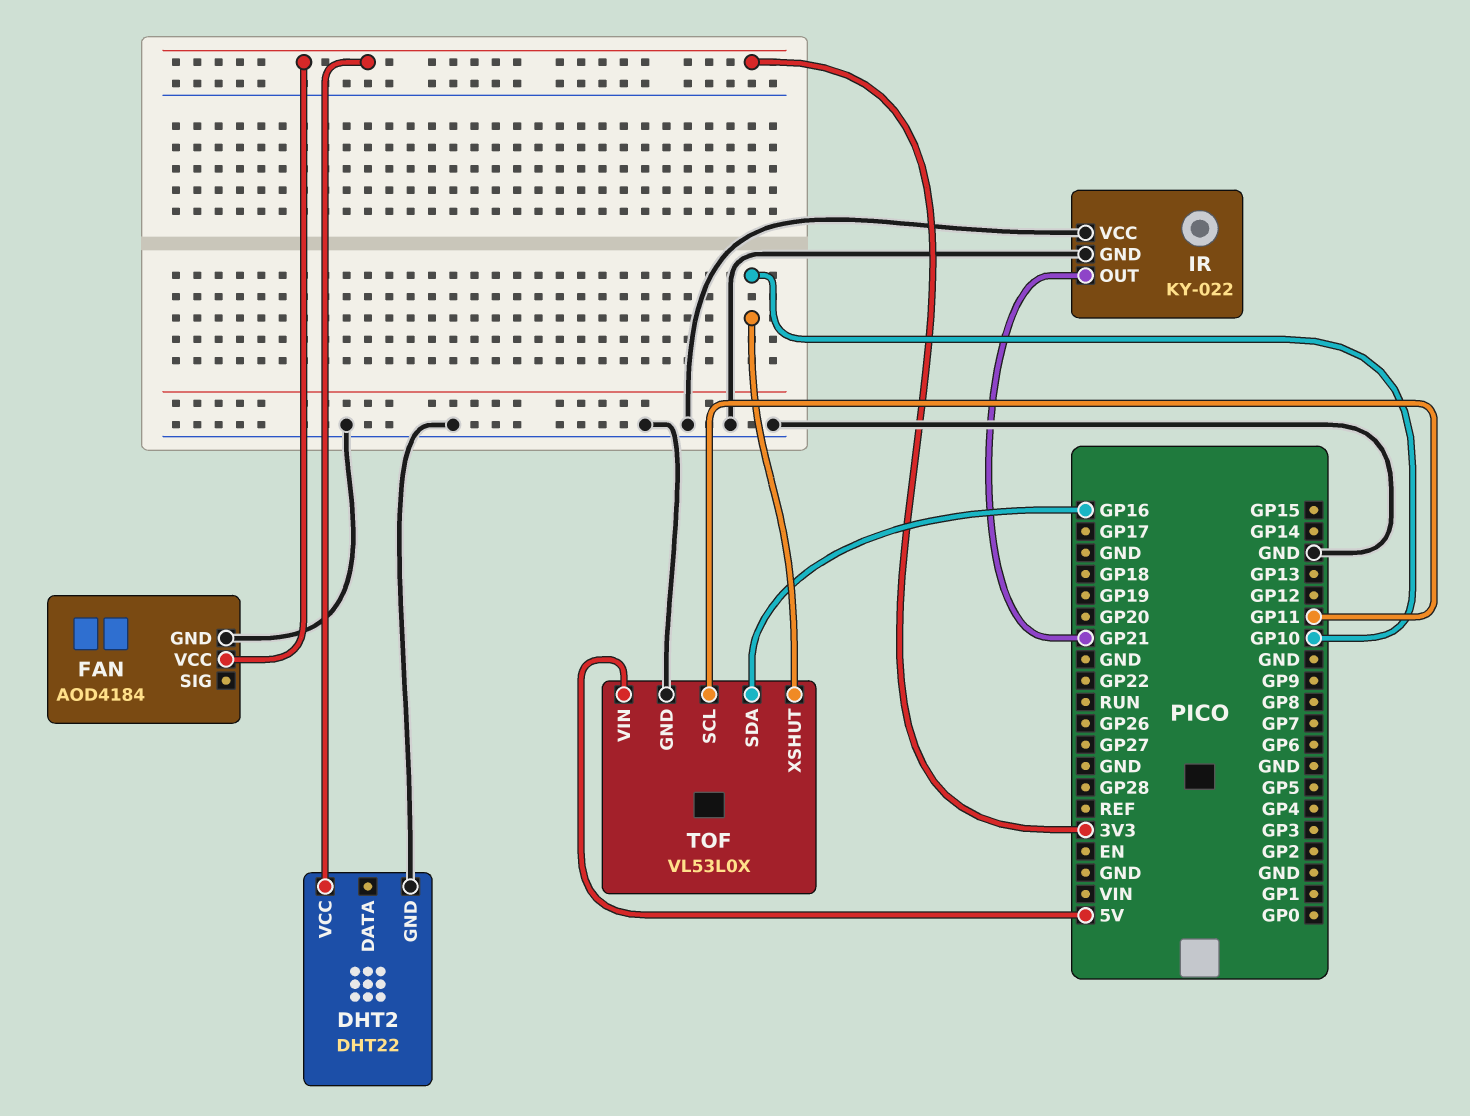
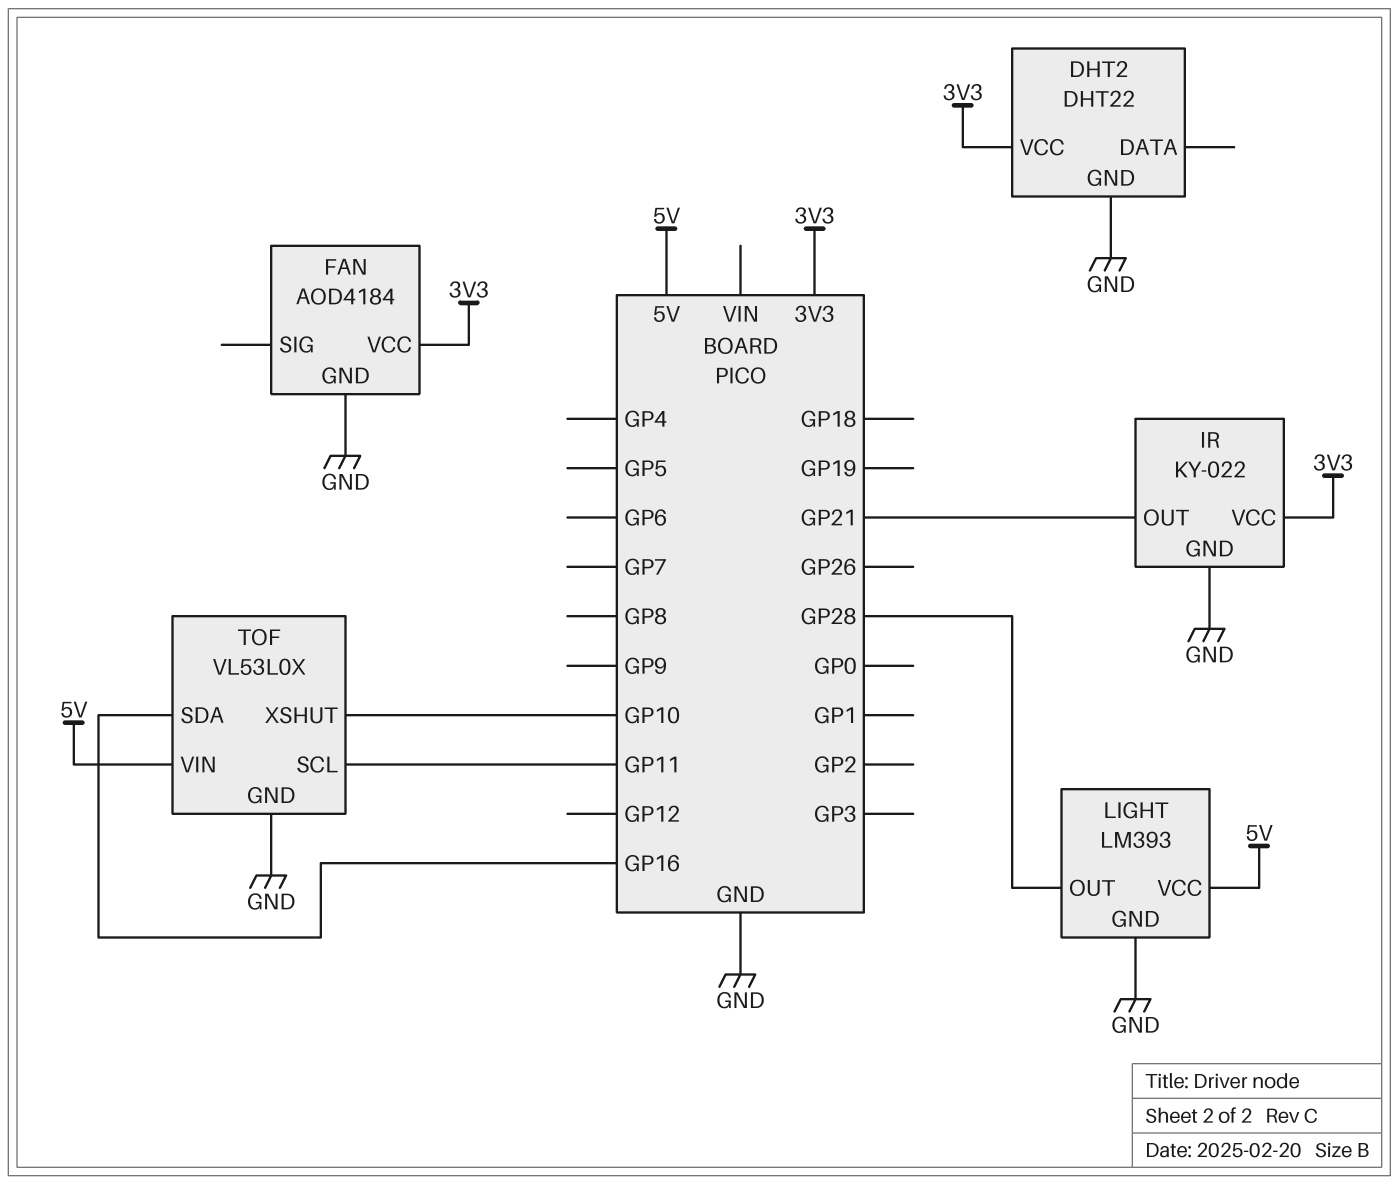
IR pin VCC: GND -> 3V3
LIGHT: none -> LM393
LIGHT pin GND: none -> GND
LIGHT pin OUT: none -> GP28
LIGHT pin VCC: none -> 5V

